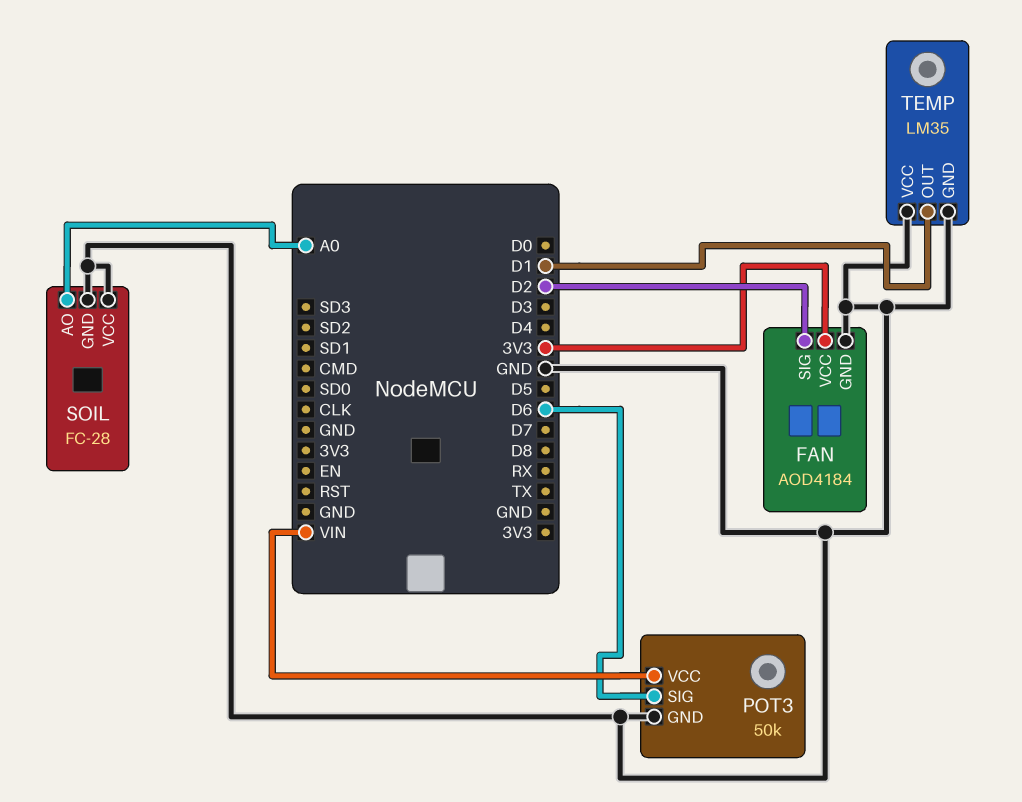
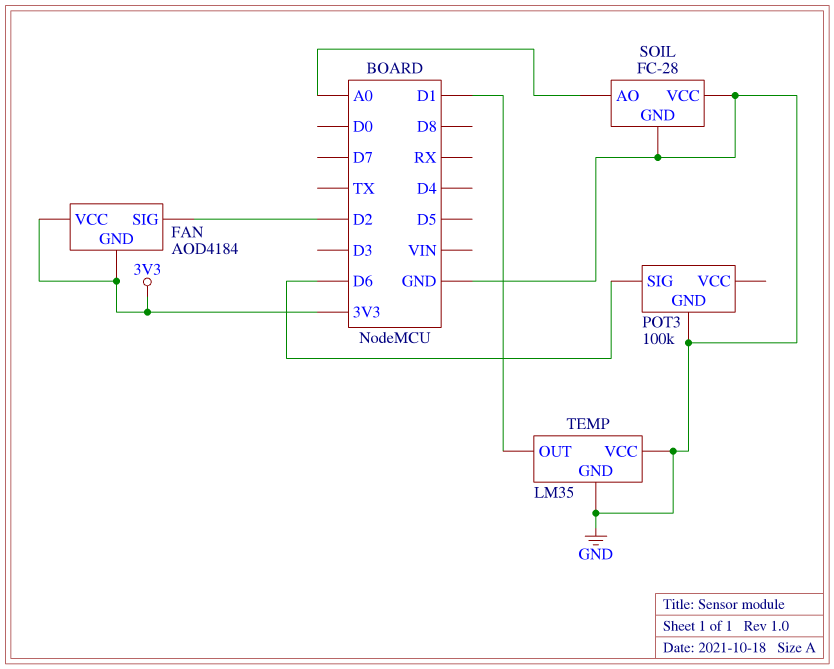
FAN pin GND: GND -> 3V3
POT3: 50k -> 100k
POT3 pin VCC: VIN -> none

